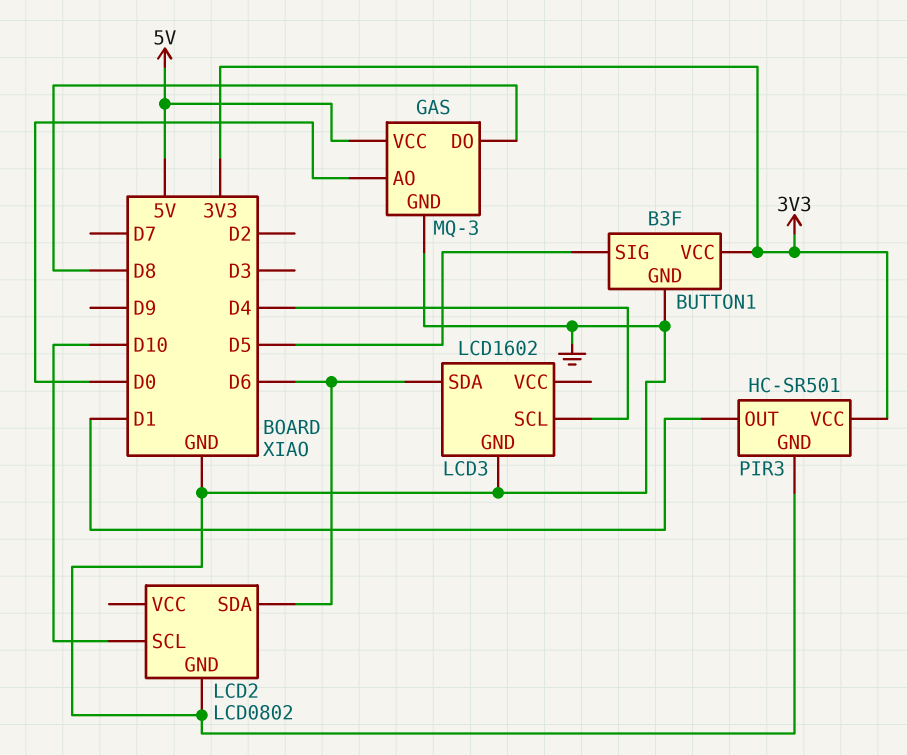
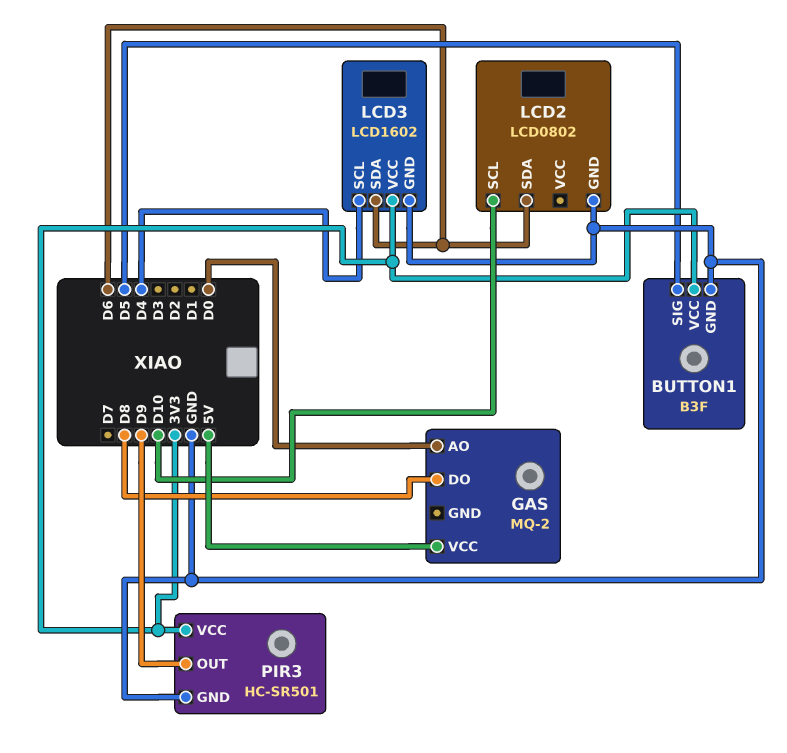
GAS: MQ-3 -> MQ-2
GAS pin GND: GND -> none
LCD3 pin VCC: none -> 3V3
PIR3 pin OUT: D1 -> D9

